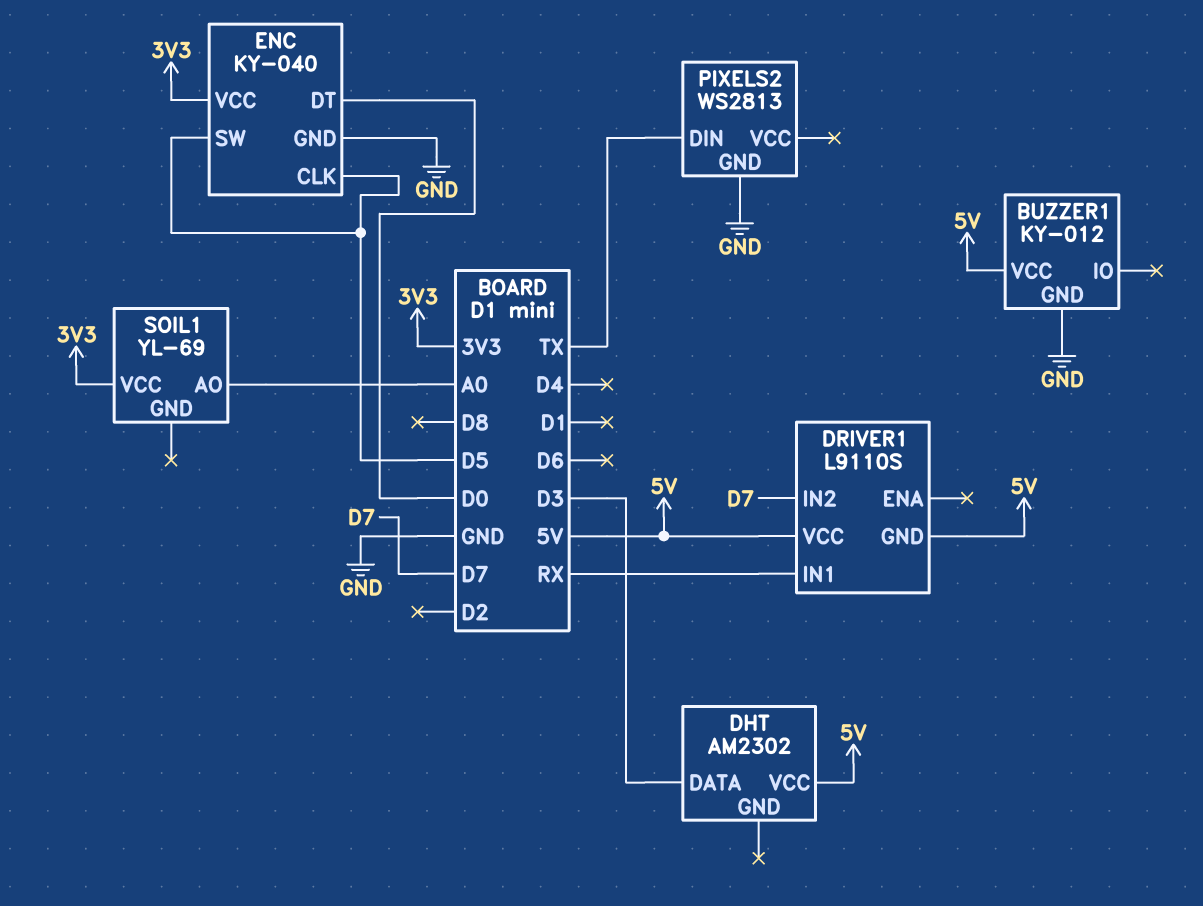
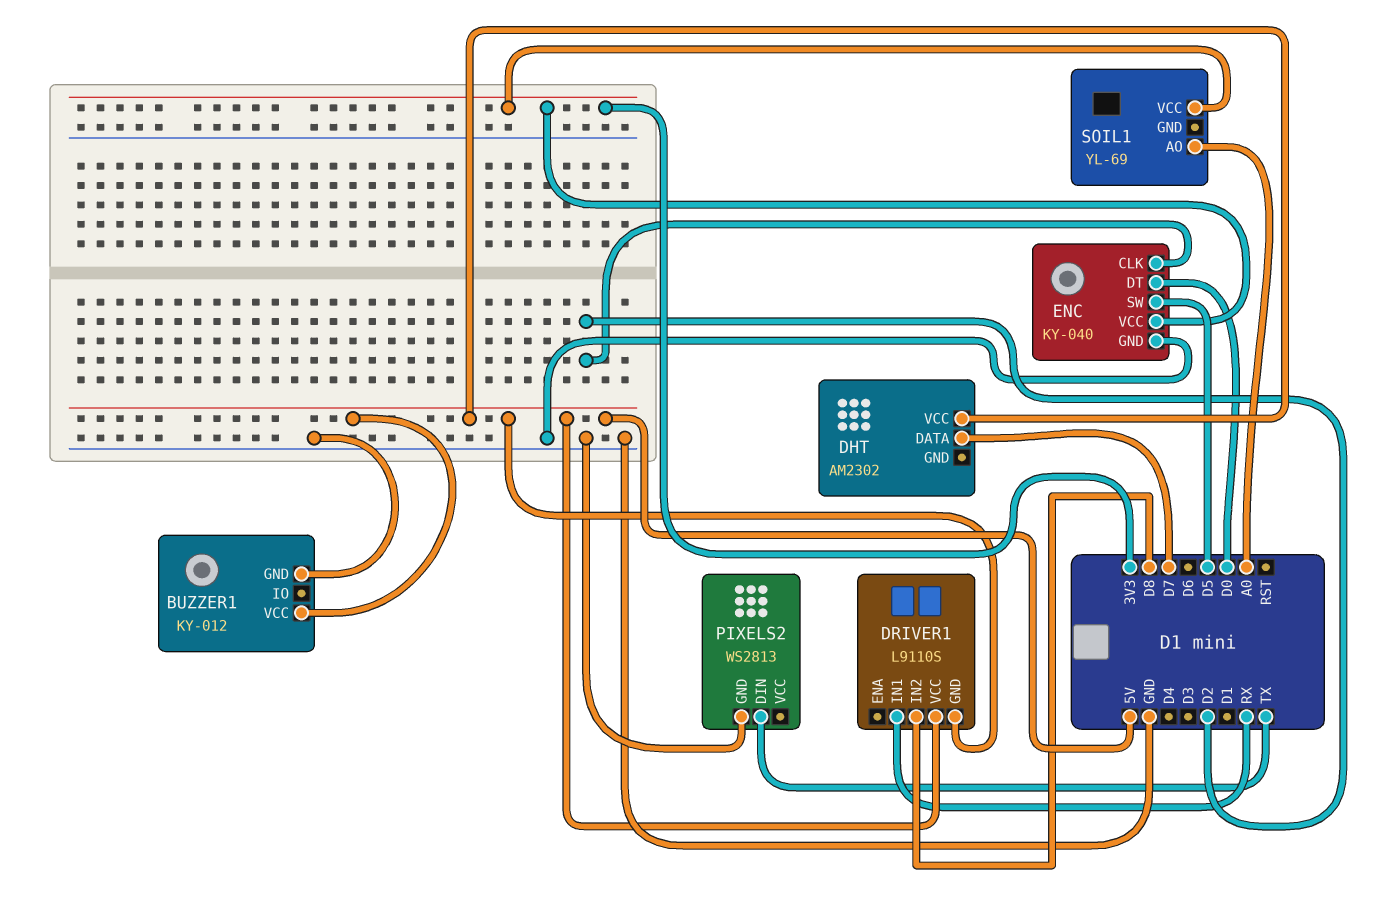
DHT pin DATA: D3 -> D7
DRIVER1 pin IN2: D7 -> D8
ENC pin CLK: D5 -> D2

